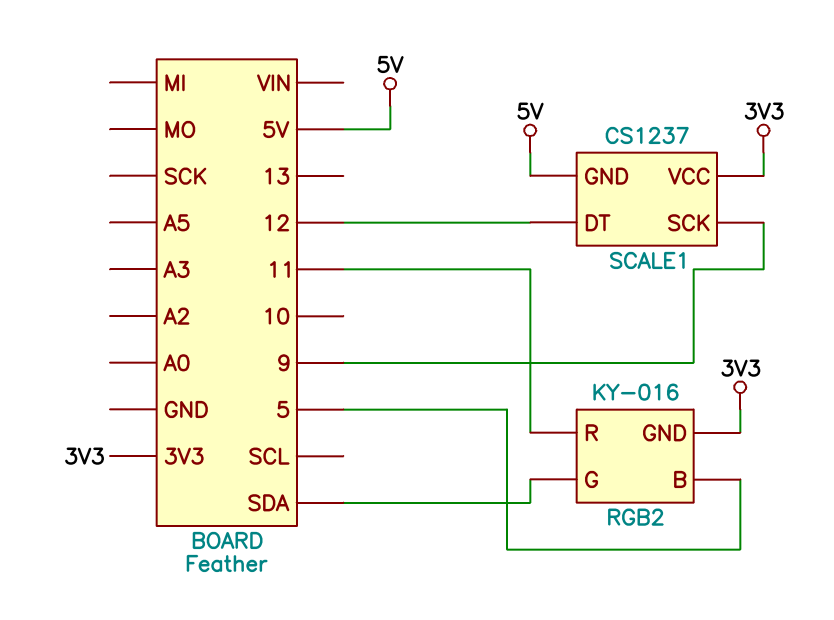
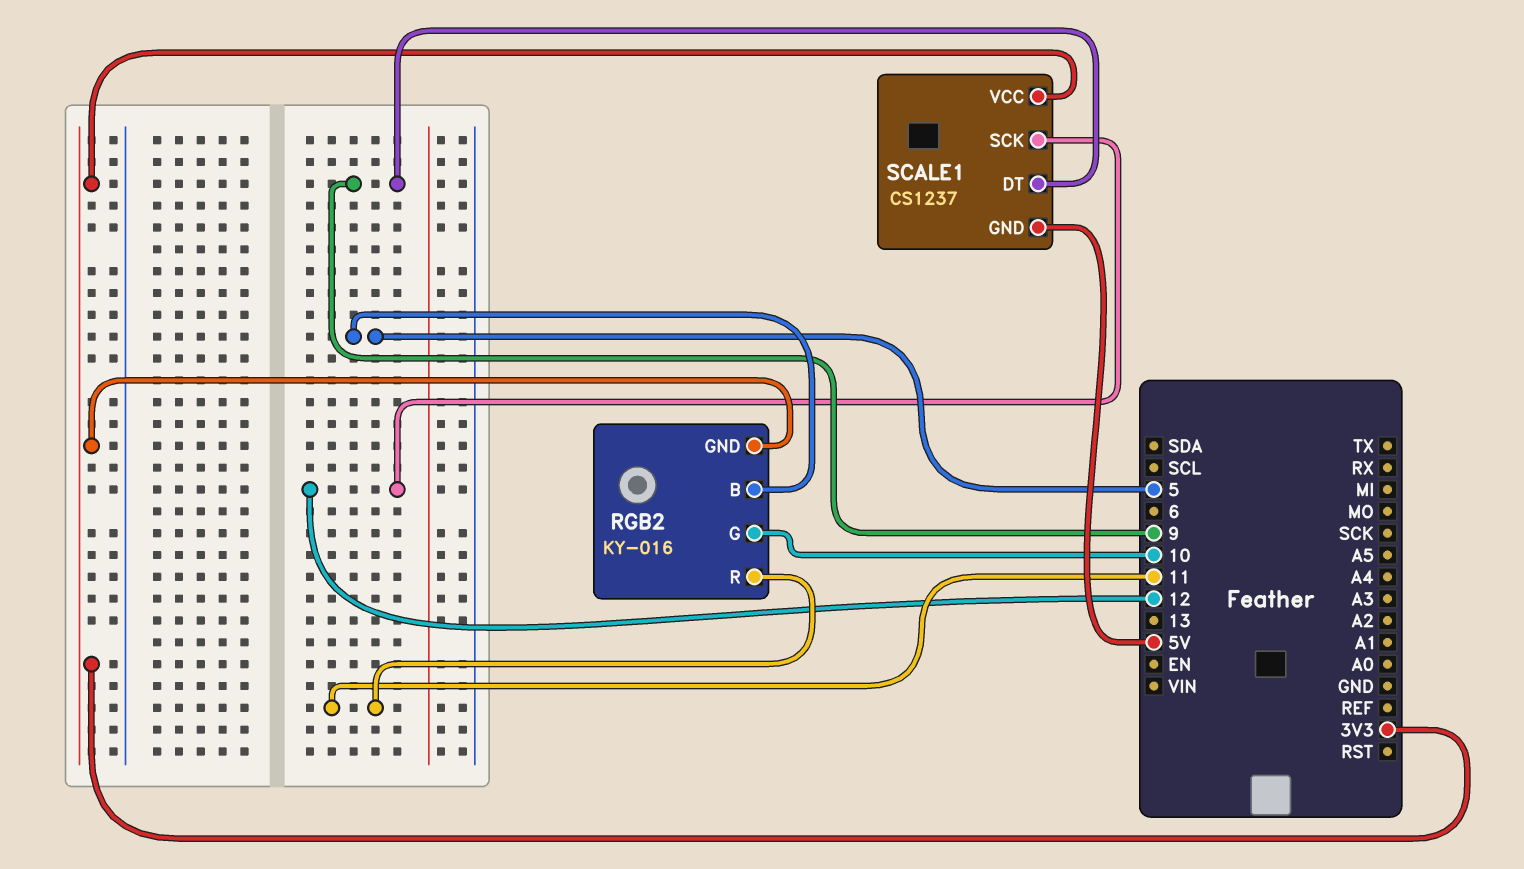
RGB2 pin G: SDA -> 10
SCALE1 pin DT: 12 -> 9
SCALE1 pin SCK: 9 -> 12

